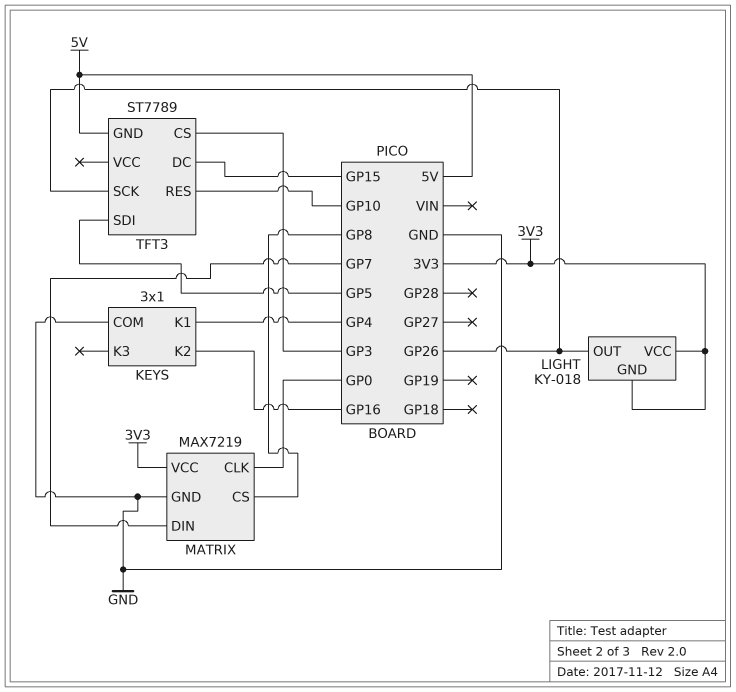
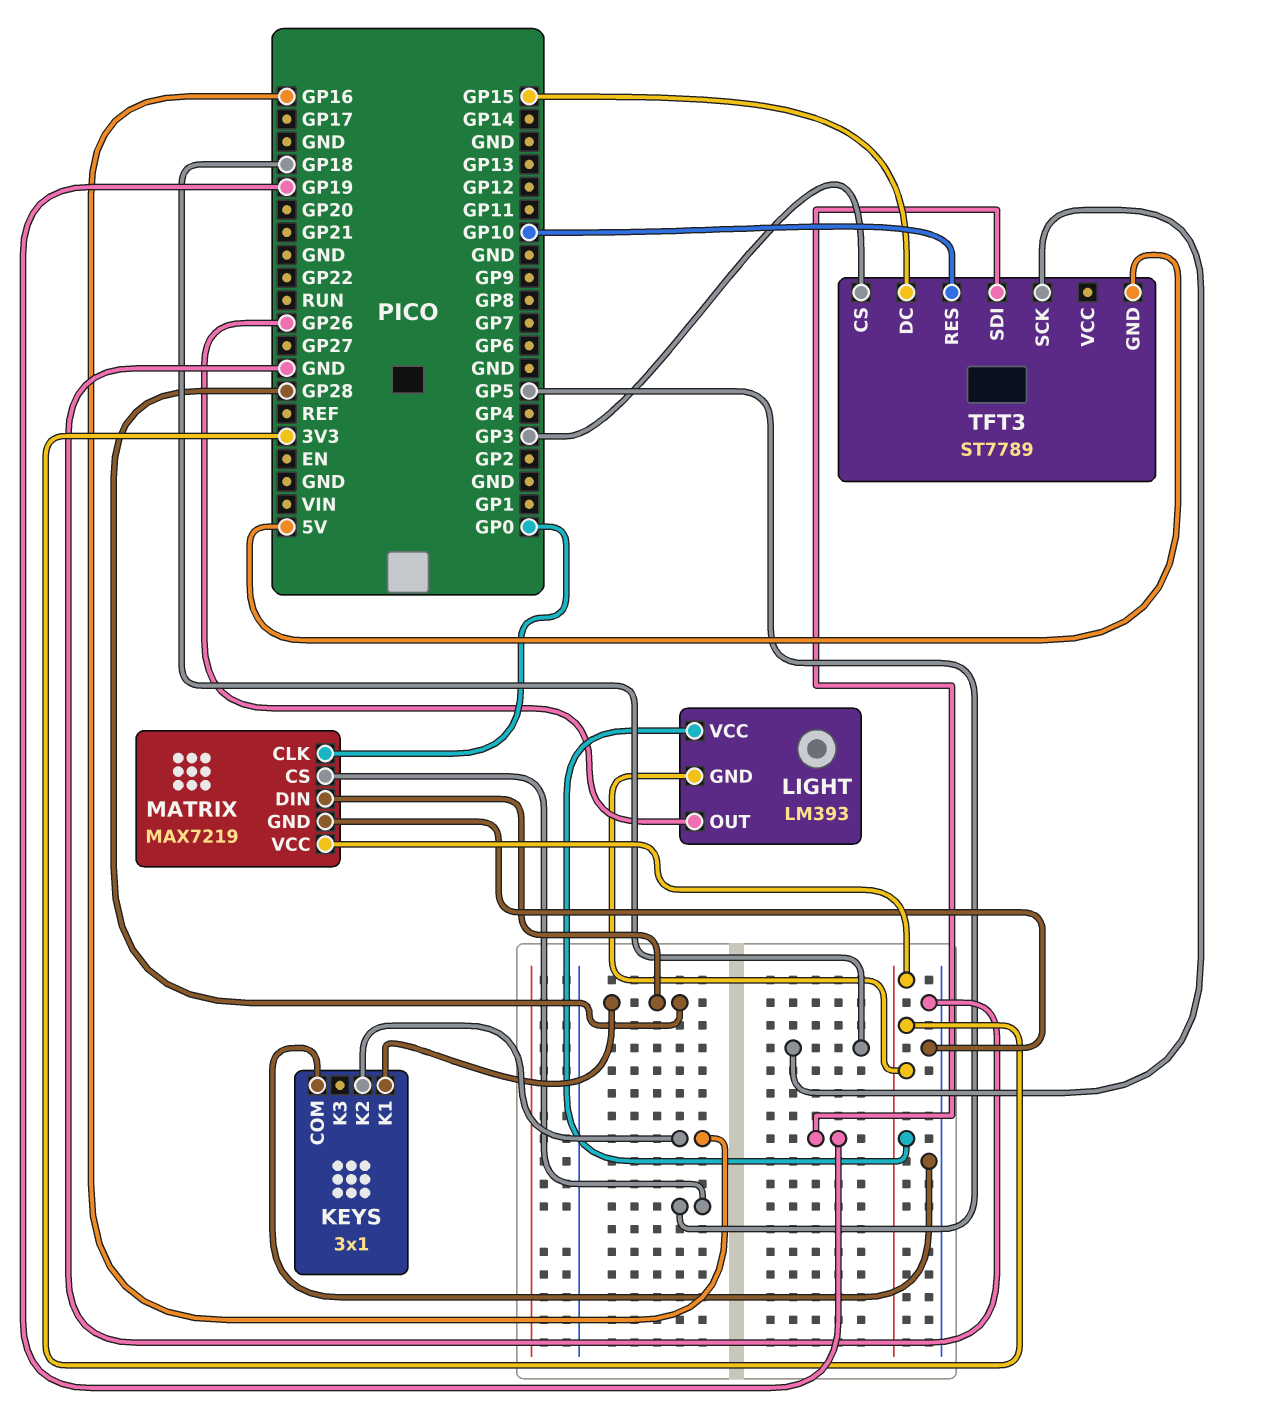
KEYS pin K1: GP4 -> GP28
LIGHT: KY-018 -> LM393
MATRIX pin CS: GP8 -> GP5
MATRIX pin DIN: GP7 -> GP28
TFT3 pin SCK: GP26 -> GP18
TFT3 pin SDI: GP5 -> GP19

